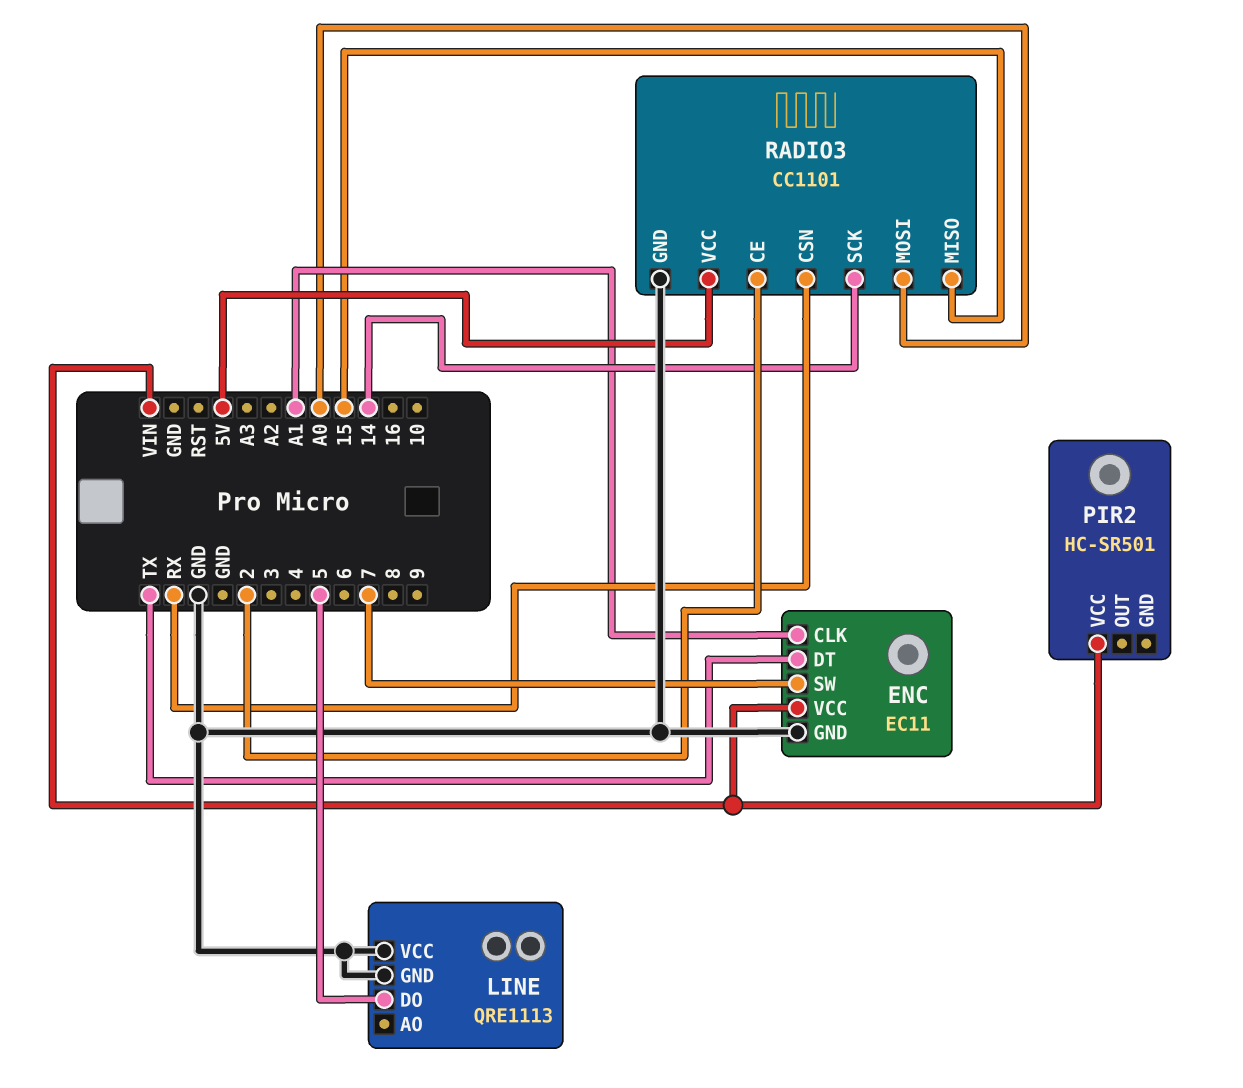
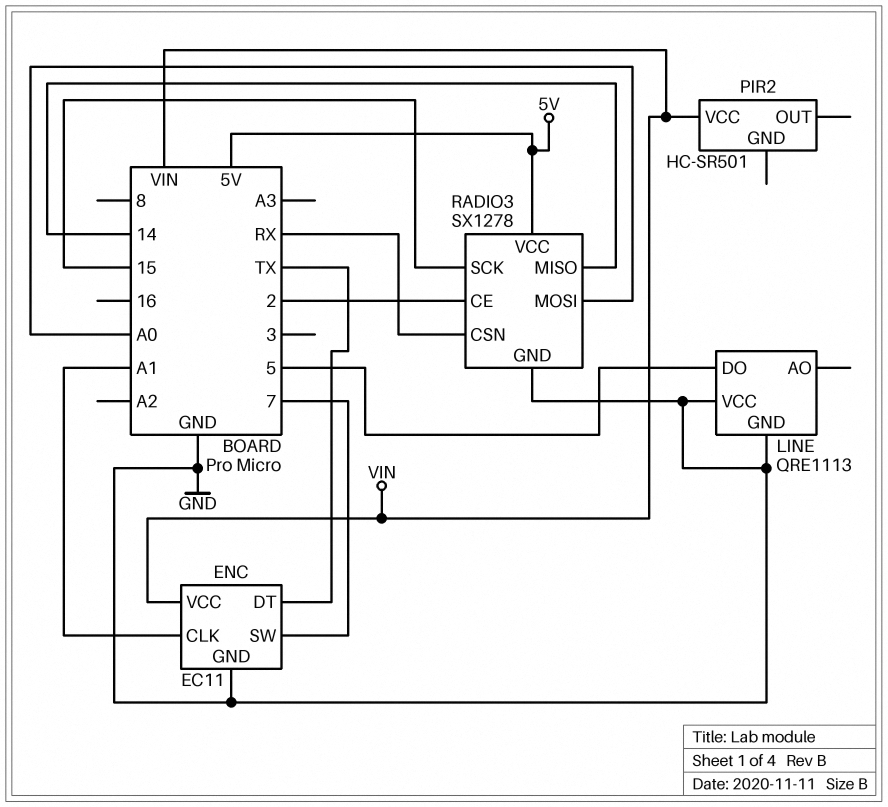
RADIO3: CC1101 -> SX1278
RADIO3 pin MISO: 15 -> 14
RADIO3 pin SCK: 14 -> 15

